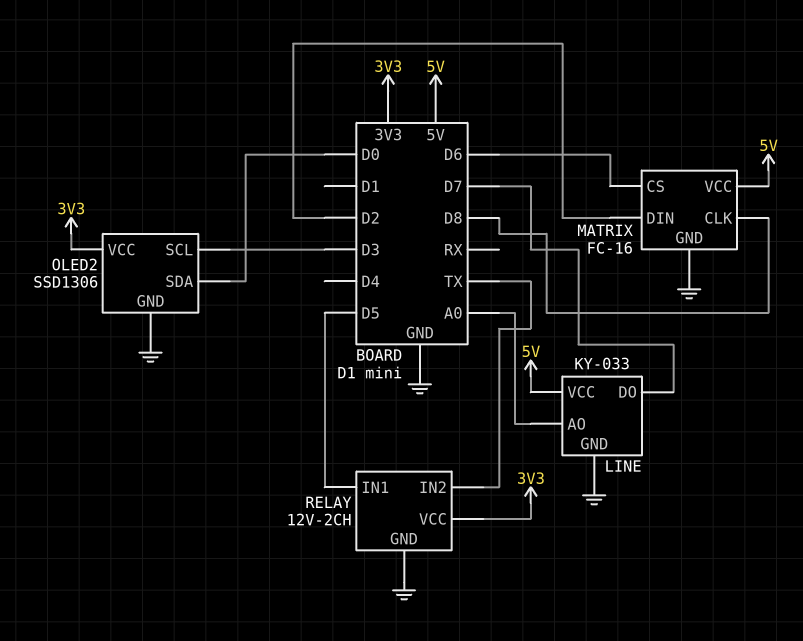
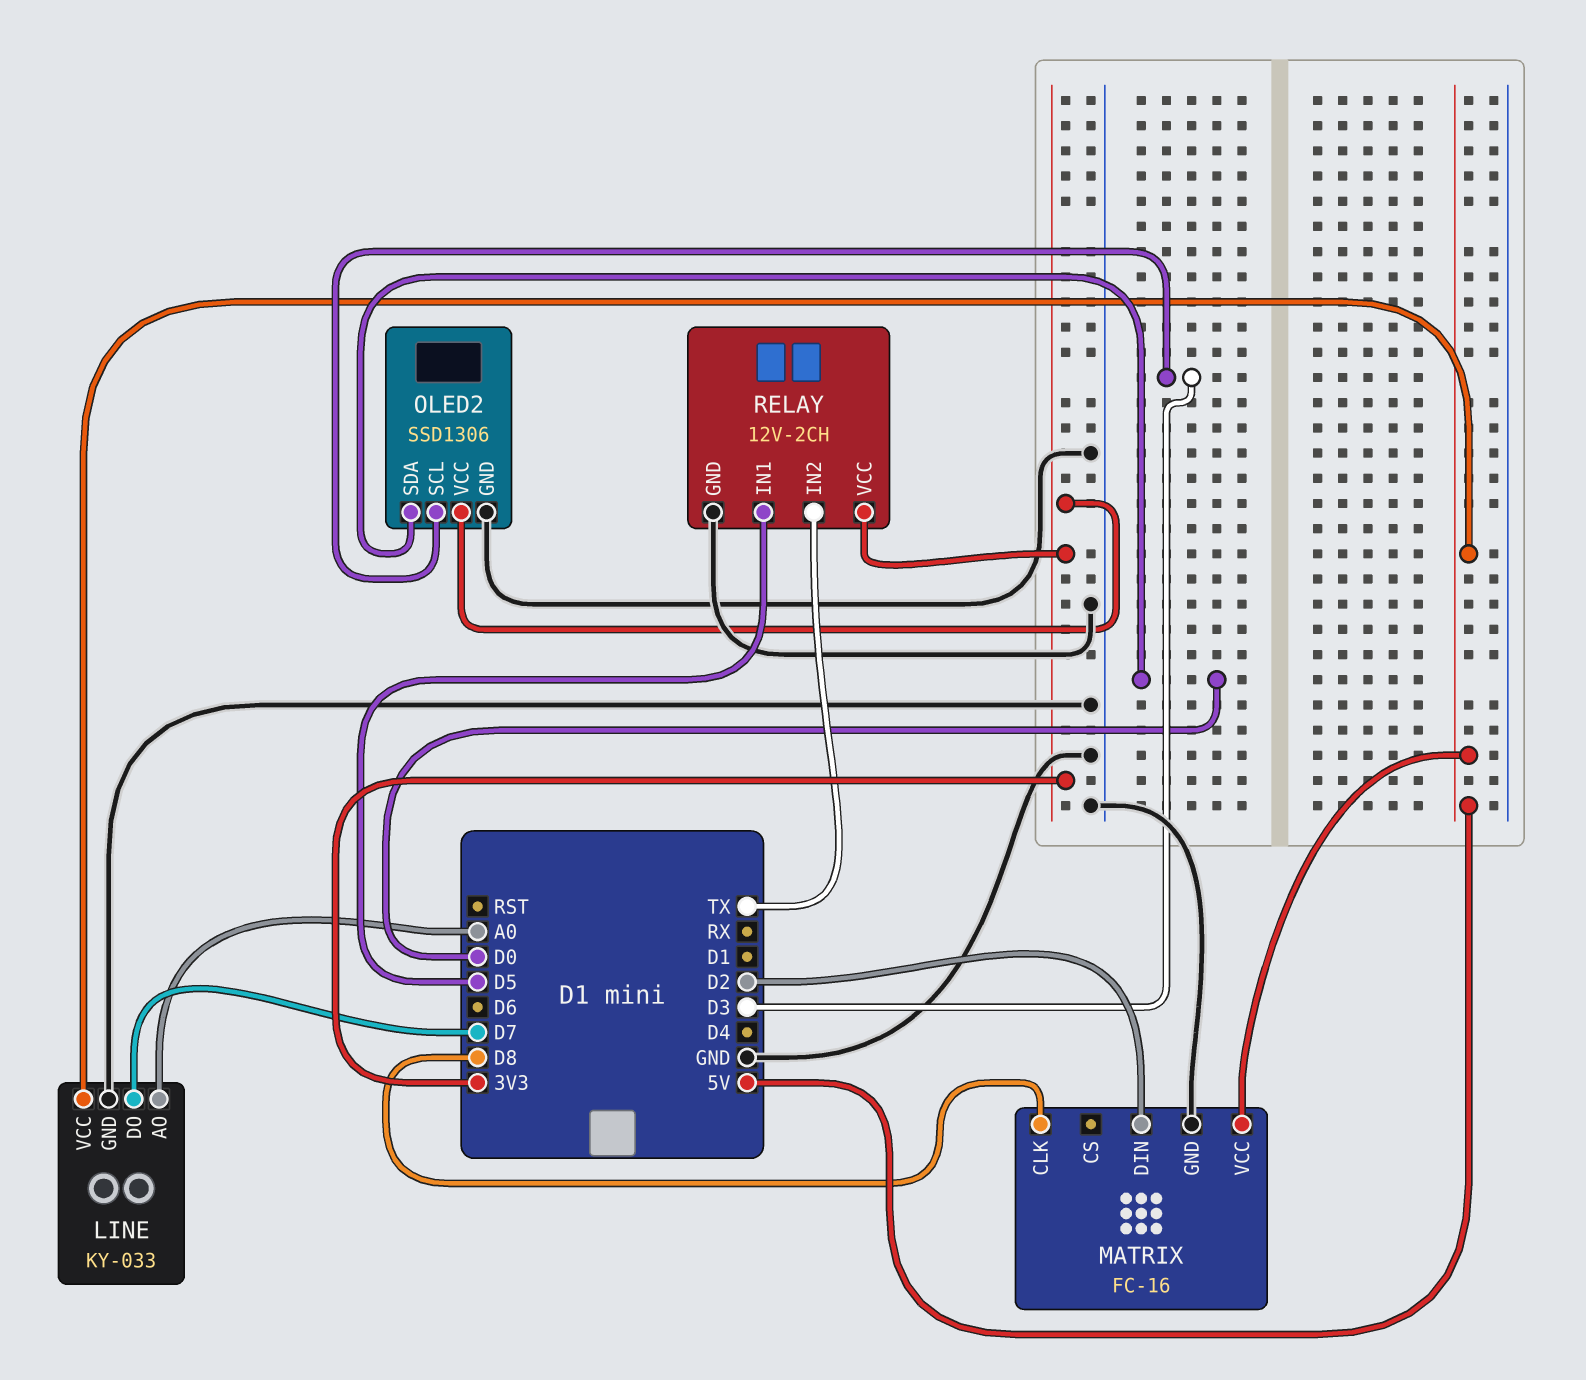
MATRIX pin CS: D6 -> none

